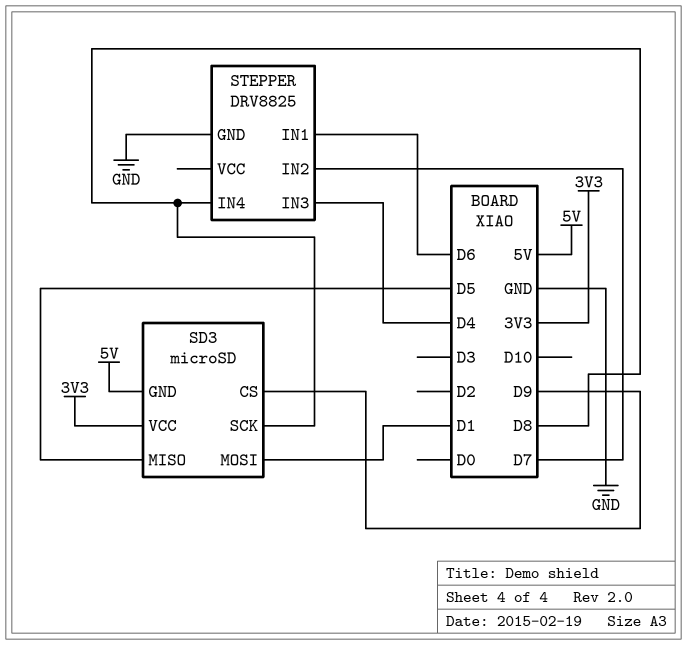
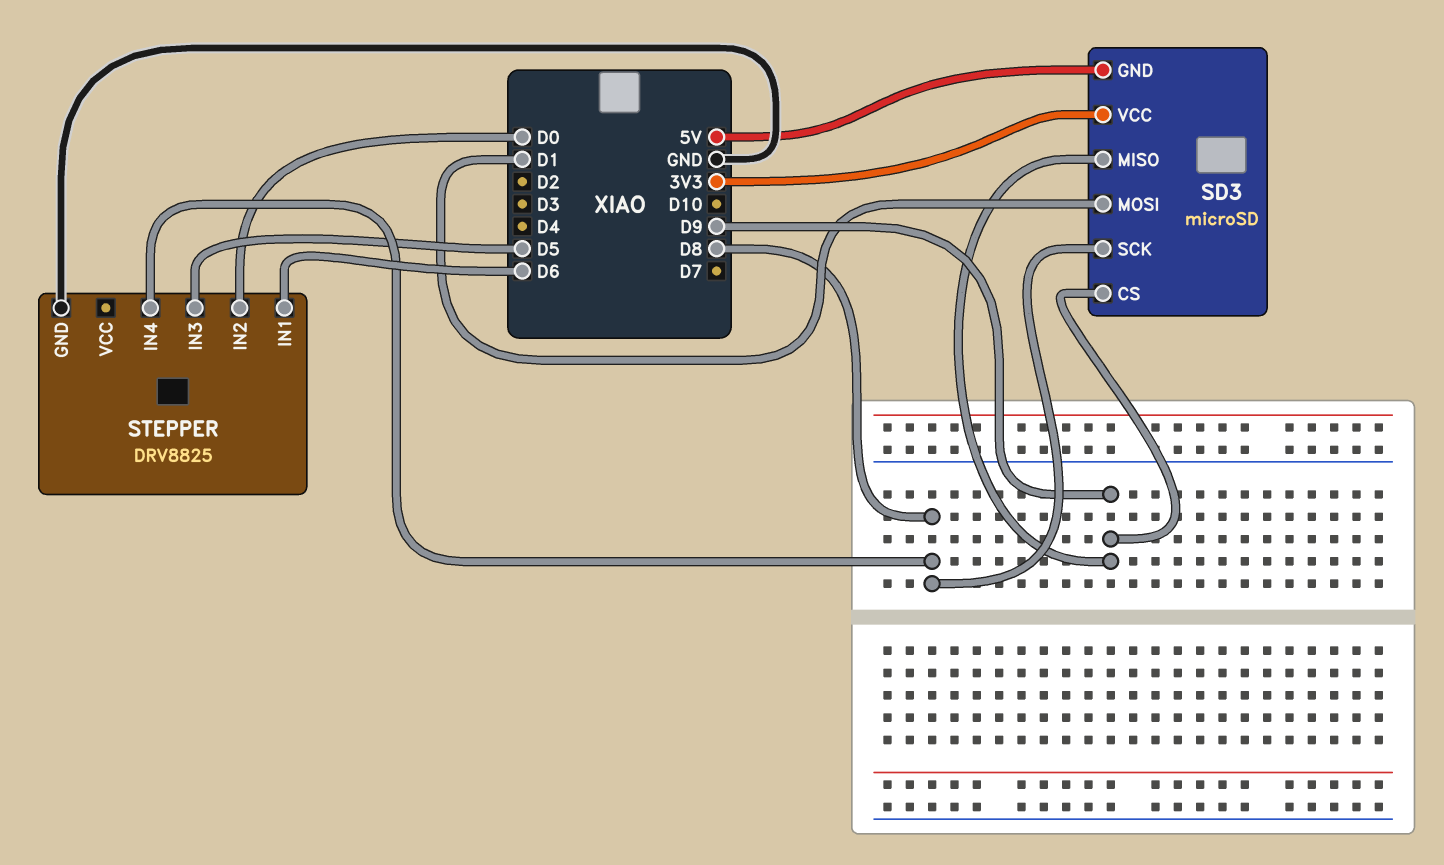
SD3 pin MISO: D5 -> D9
STEPPER pin IN2: D7 -> D0
STEPPER pin IN3: D4 -> D5

